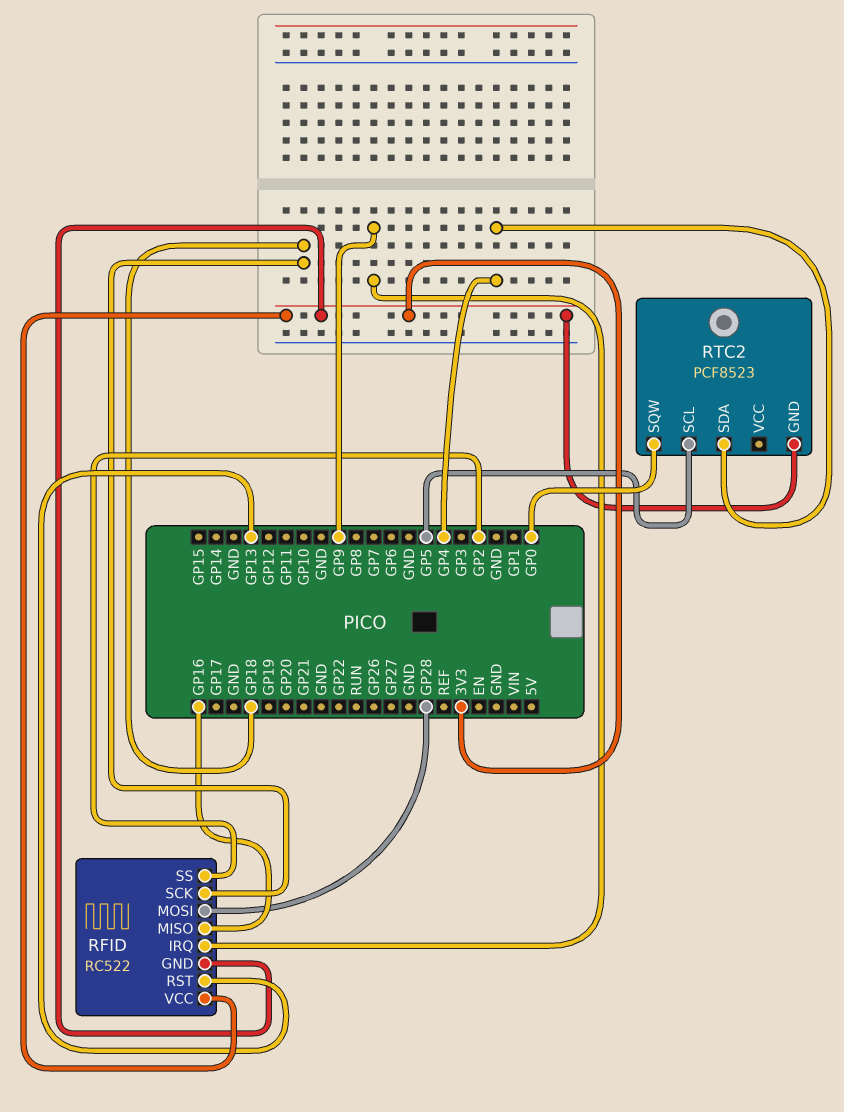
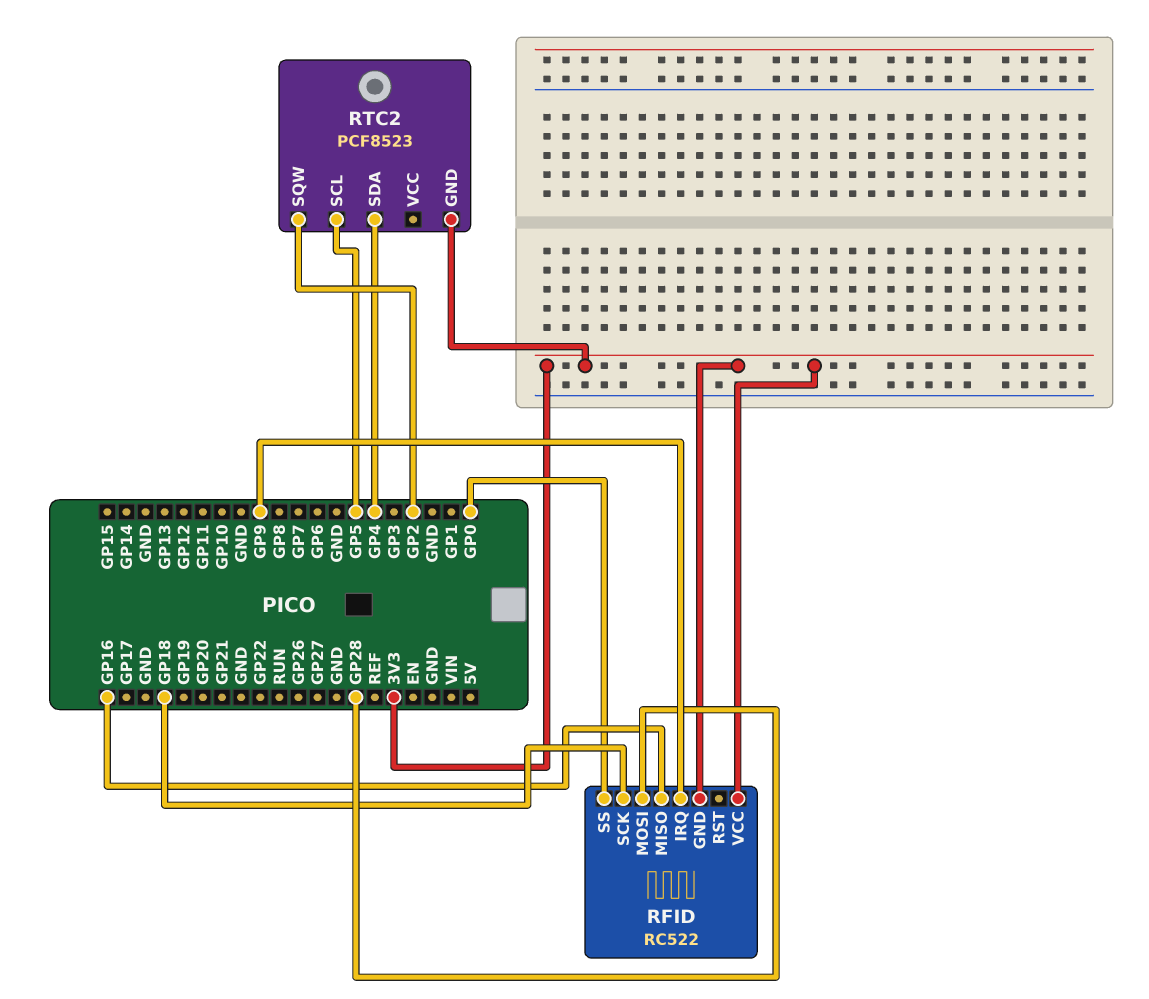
RFID pin RST: GP13 -> none
RFID pin SS: GP2 -> GP0
RTC2 pin SQW: GP0 -> GP2

